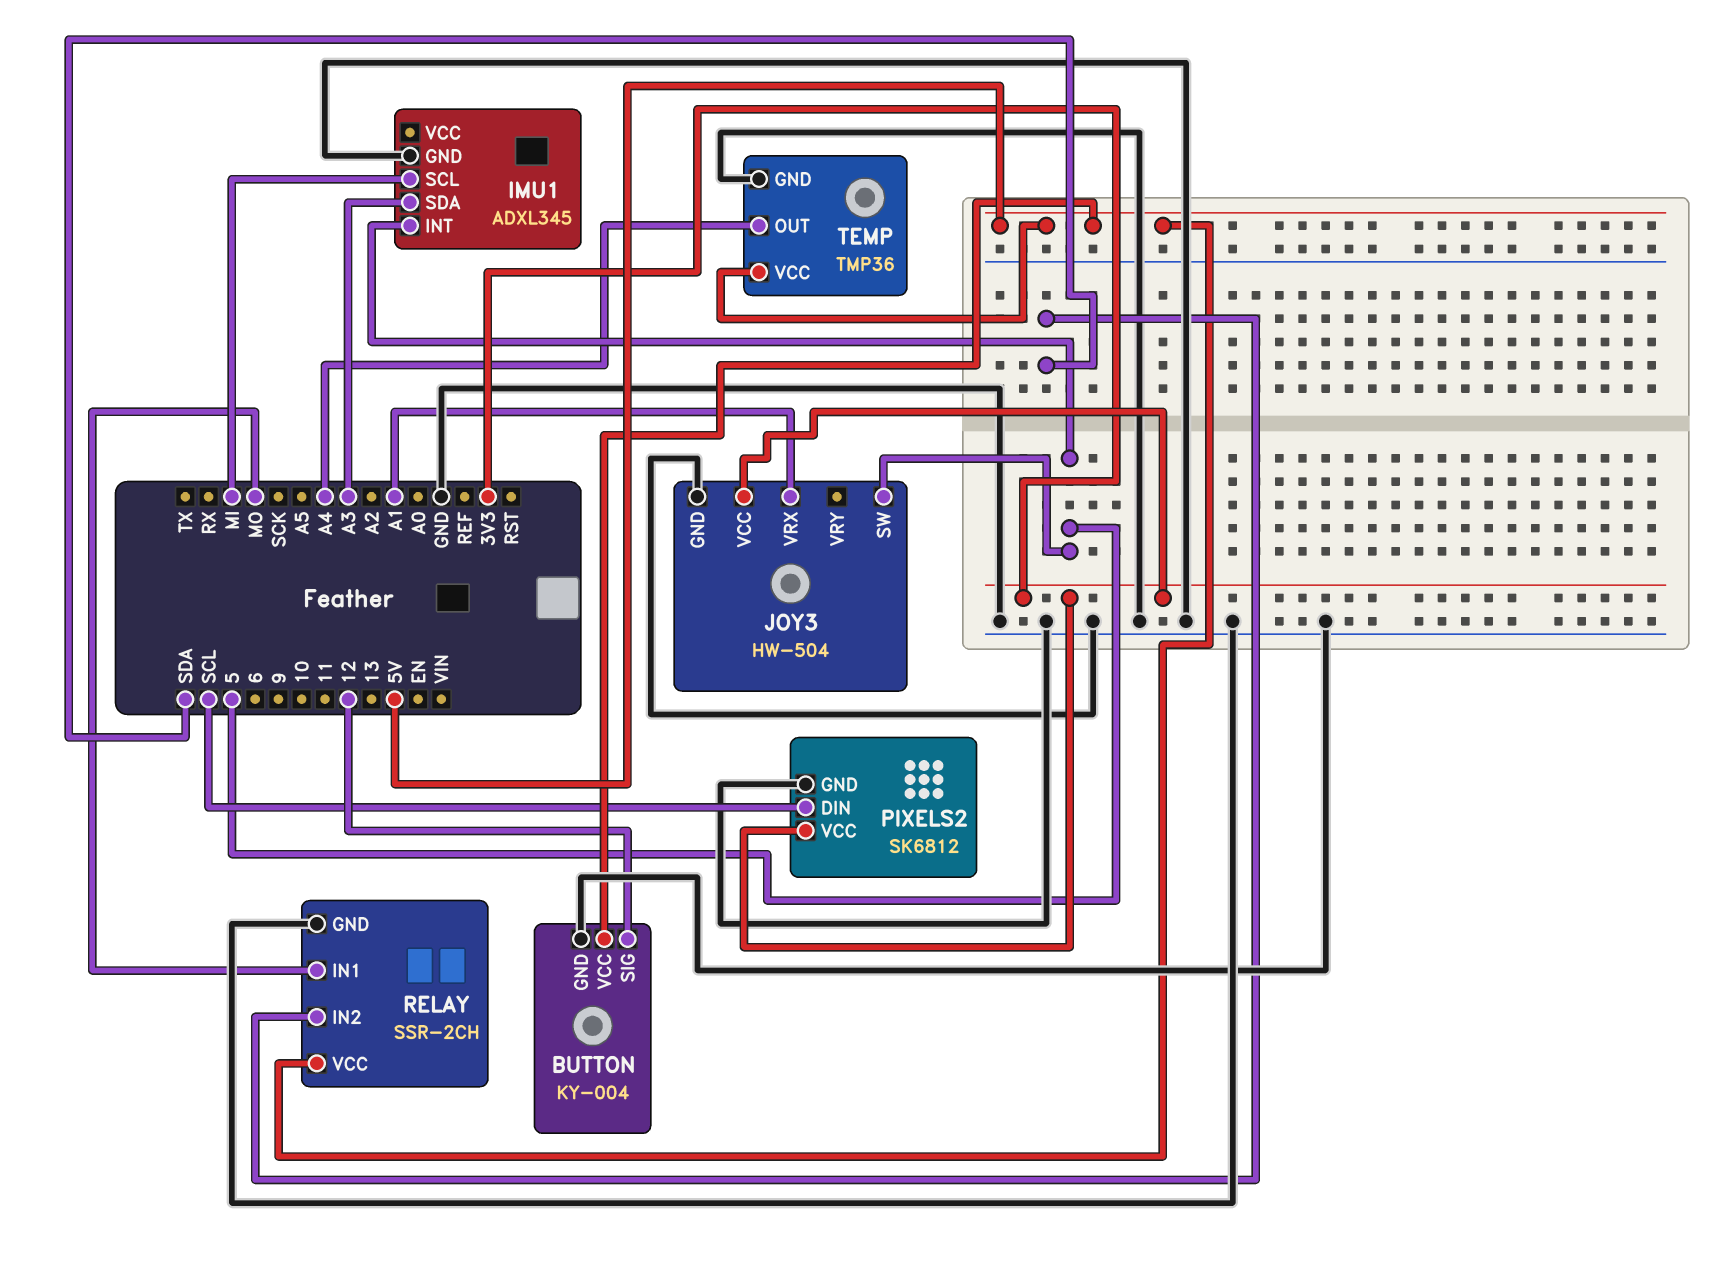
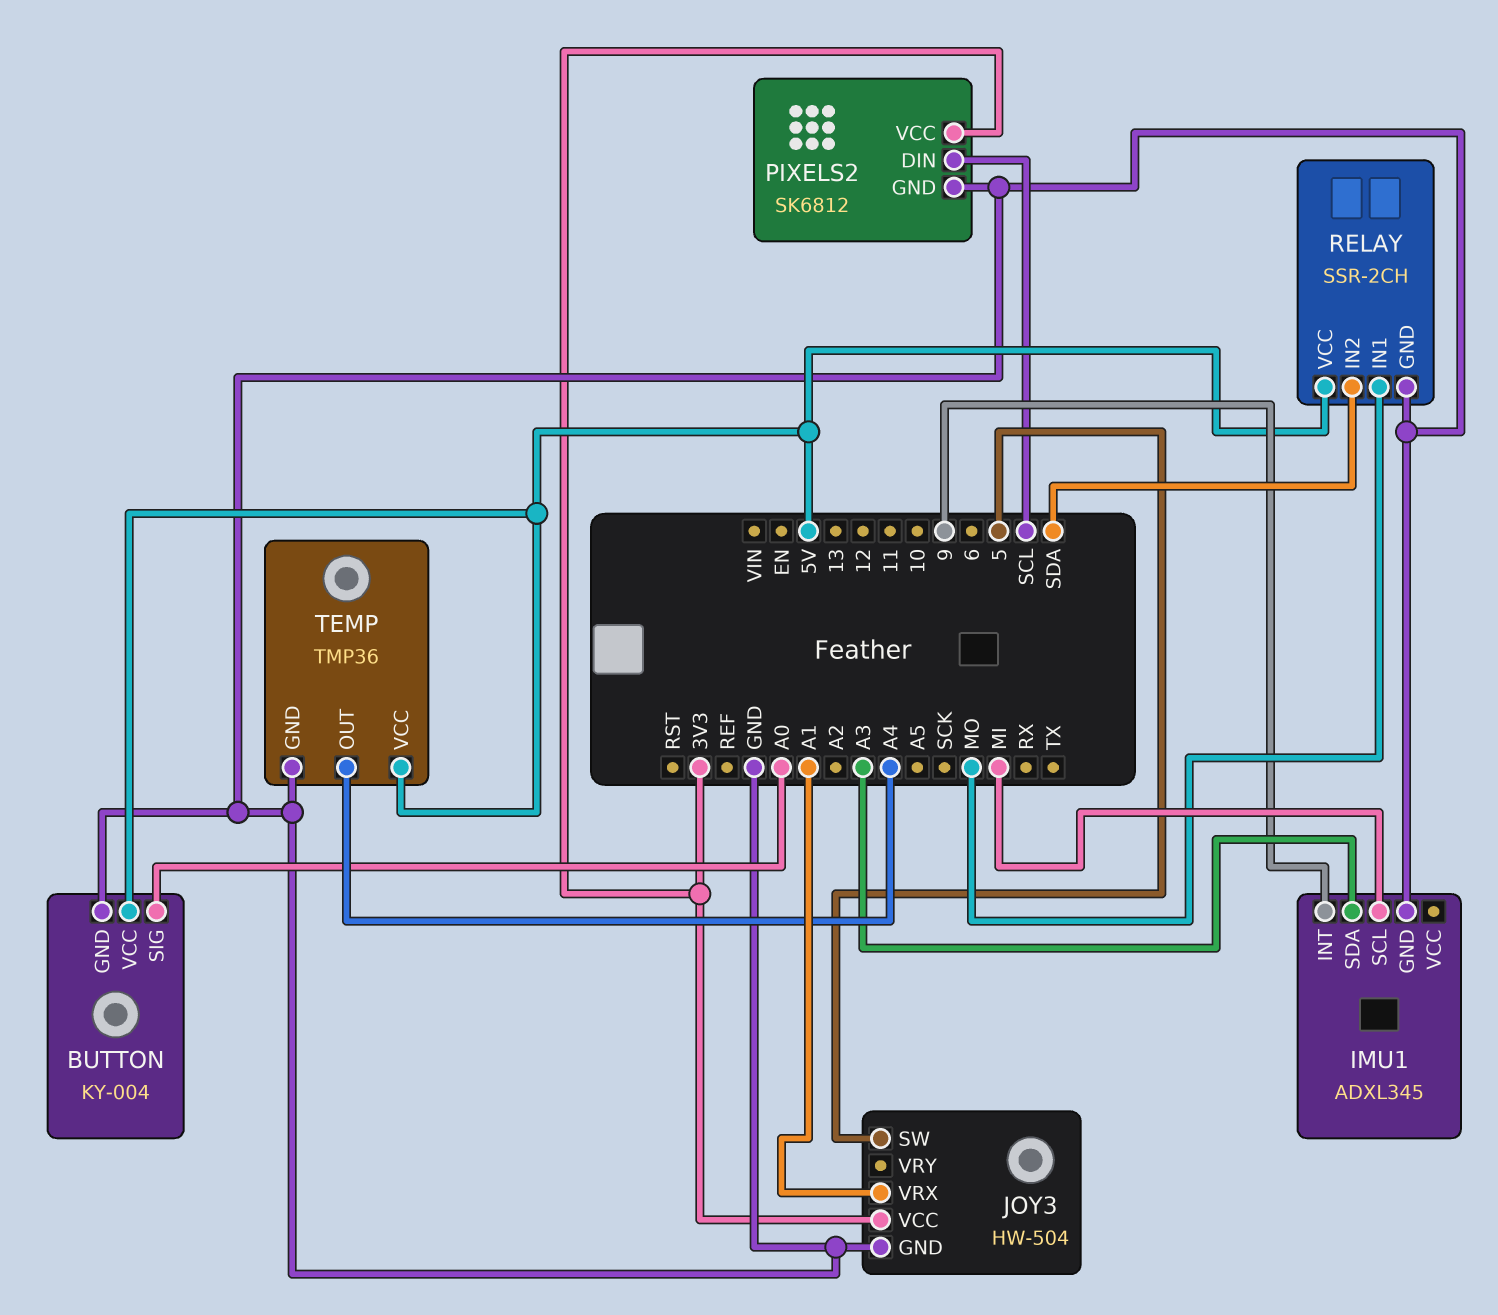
BUTTON pin SIG: 12 -> A0
IMU1 pin INT: 5 -> 9

